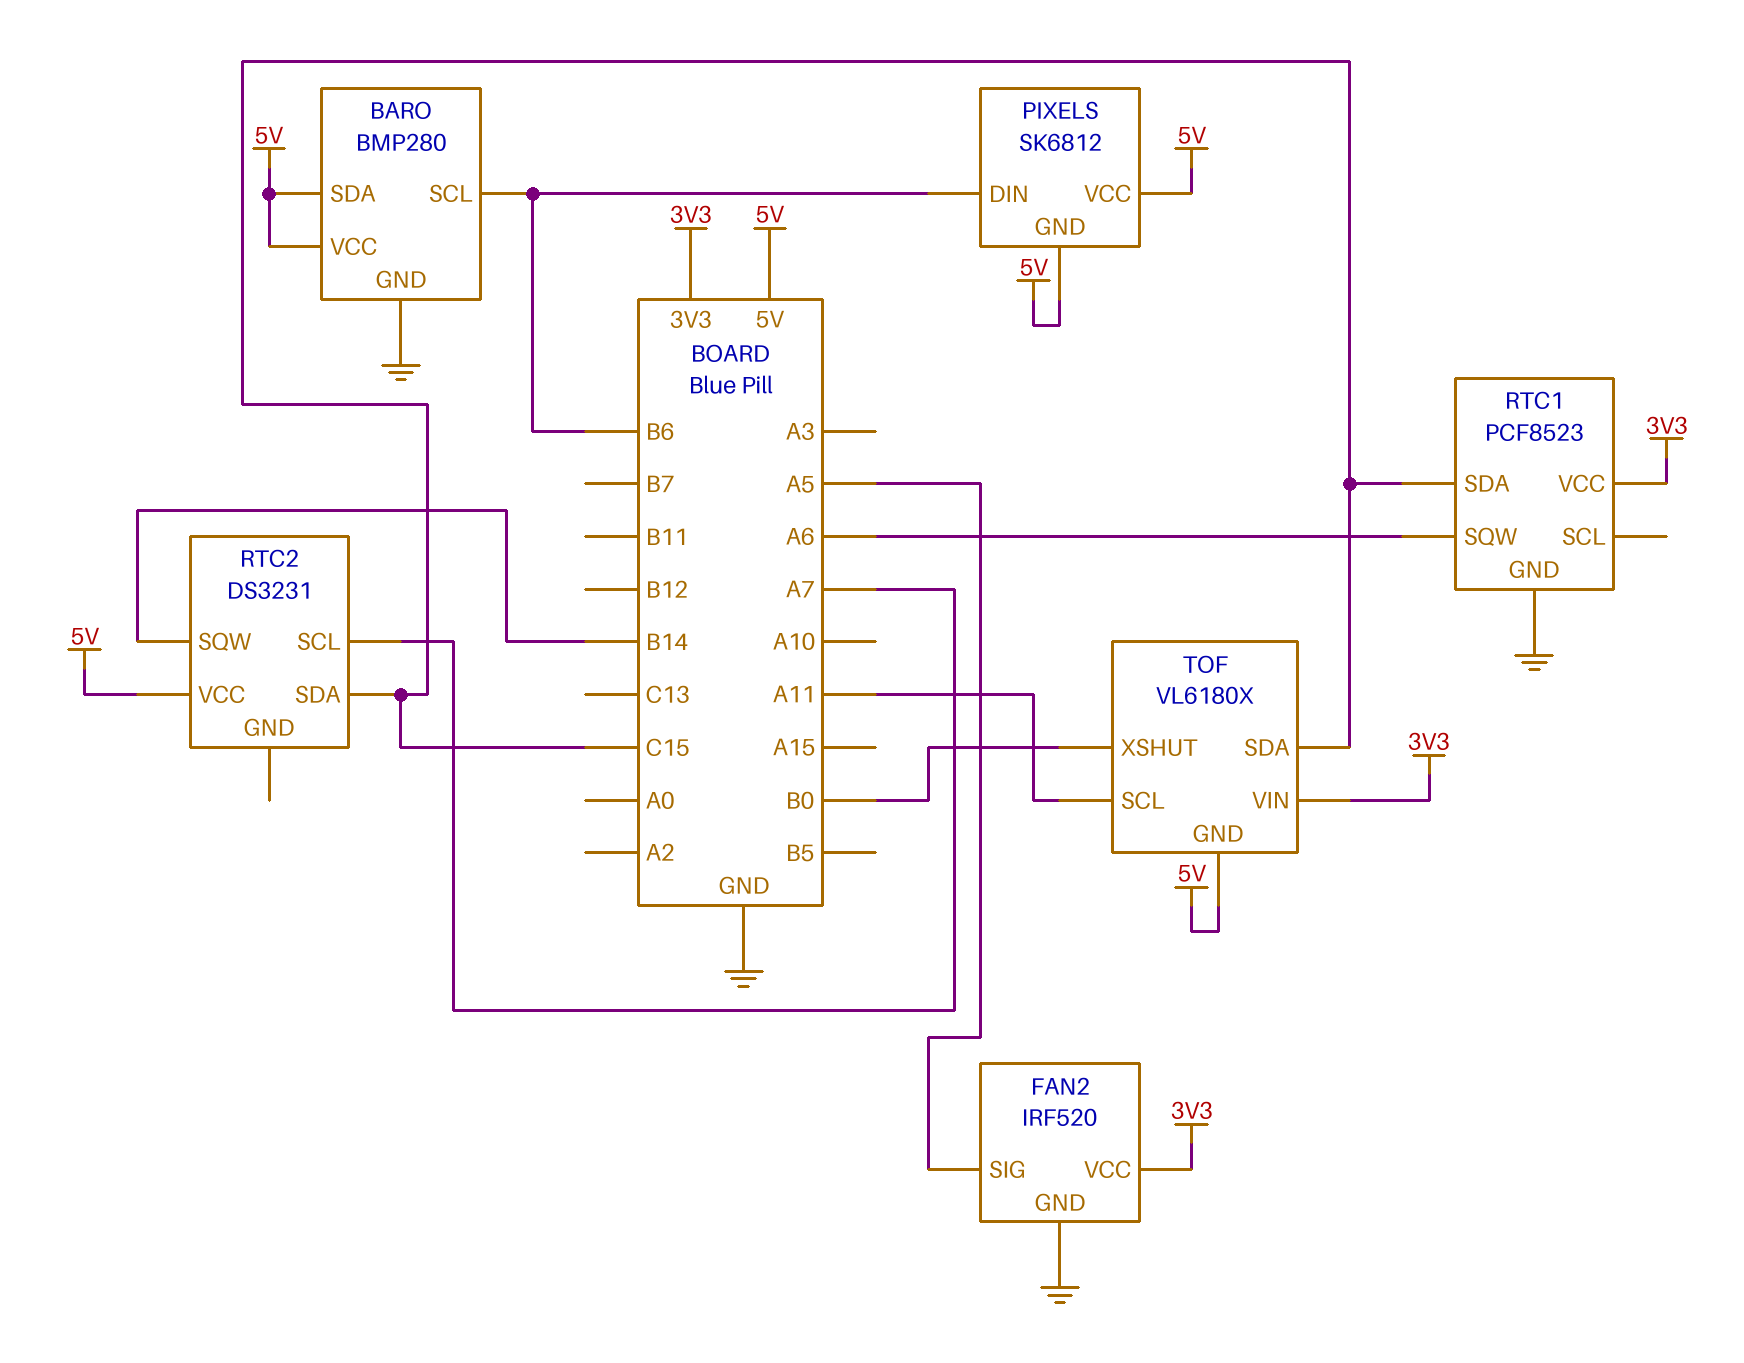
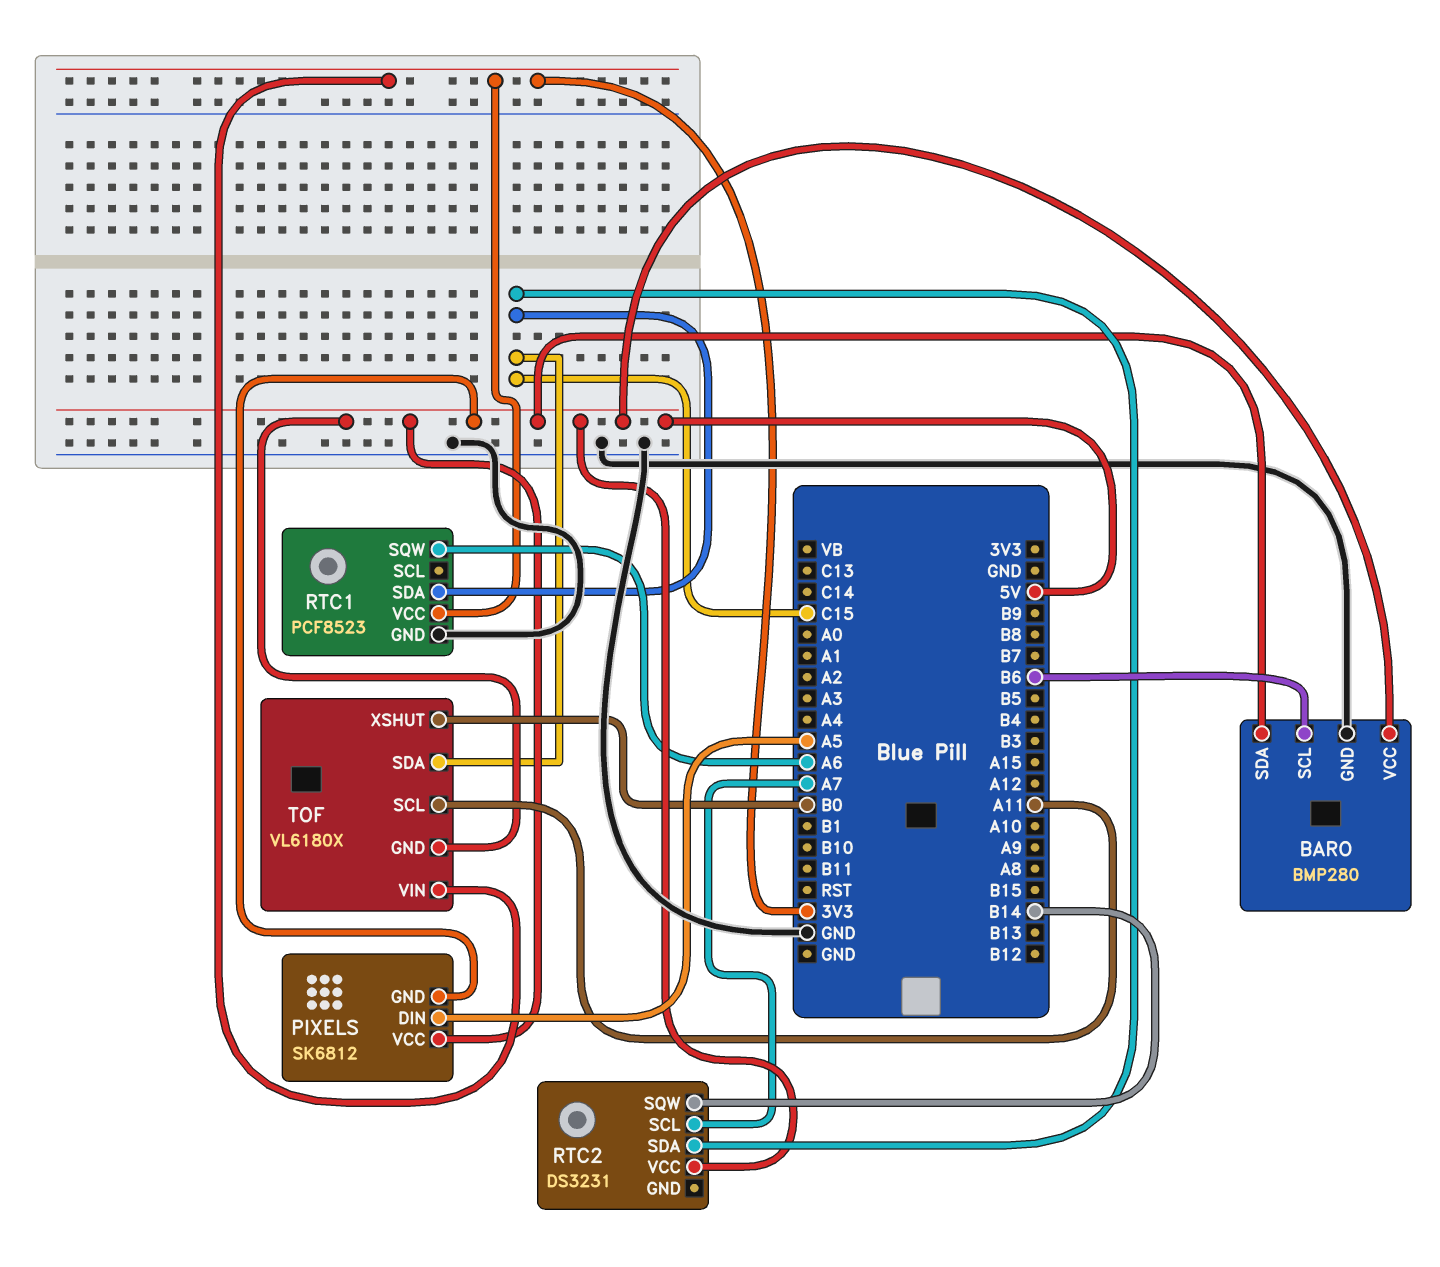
FAN2: IRF520 -> none
FAN2 pin GND: GND -> none
FAN2 pin SIG: A5 -> none
FAN2 pin VCC: 3V3 -> none
PIXELS pin DIN: B6 -> A5

